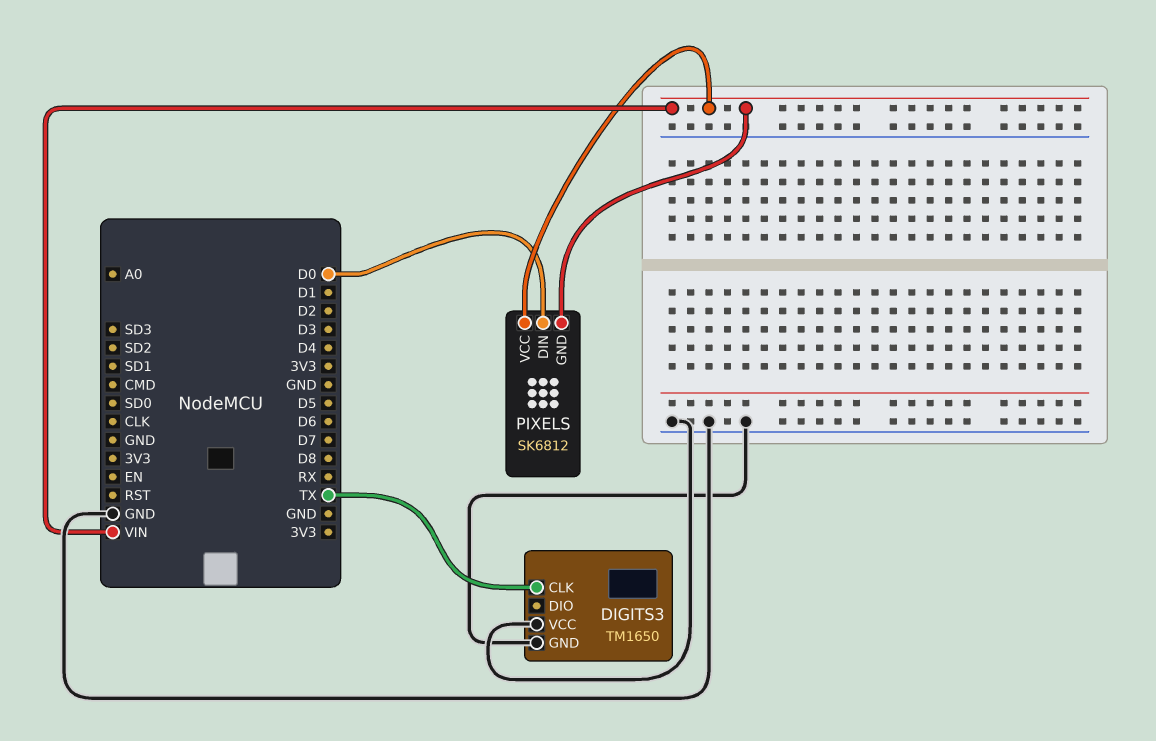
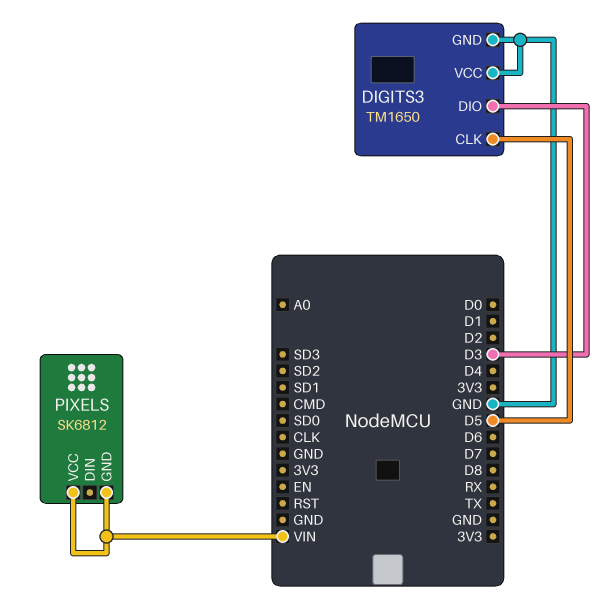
DIGITS3 pin CLK: TX -> D5
DIGITS3 pin DIO: none -> D3
PIXELS pin DIN: D0 -> none

